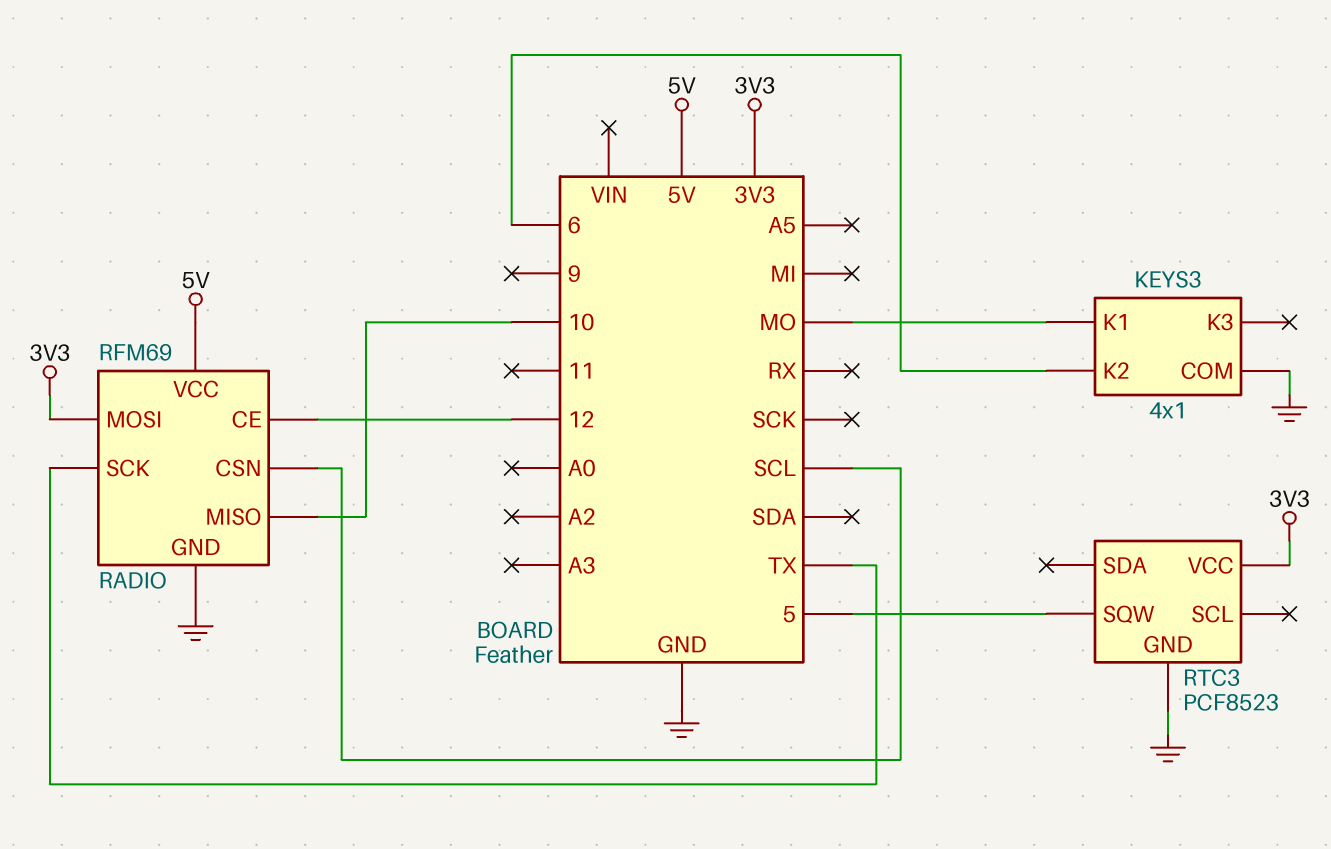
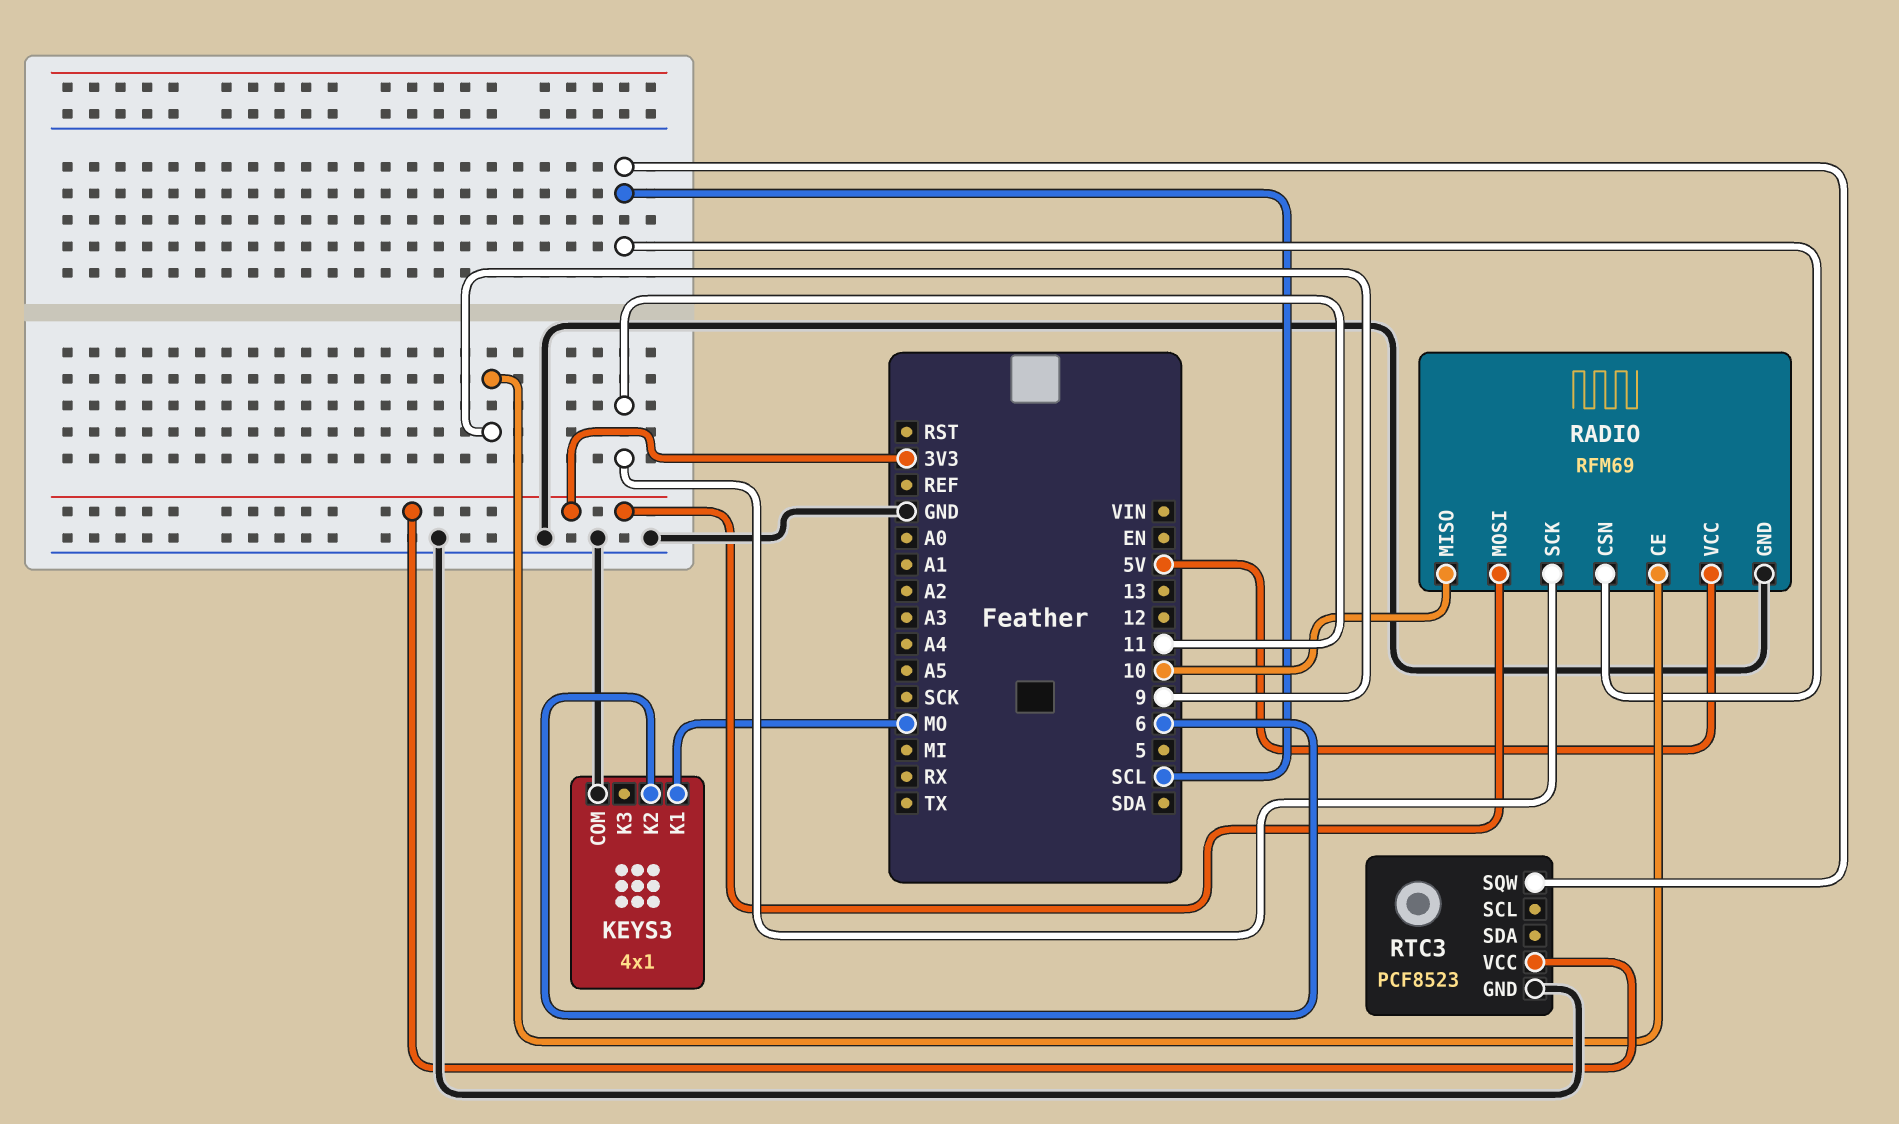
RADIO pin CE: 12 -> 9
RADIO pin SCK: TX -> 11
RTC3 pin SQW: 5 -> SCL

